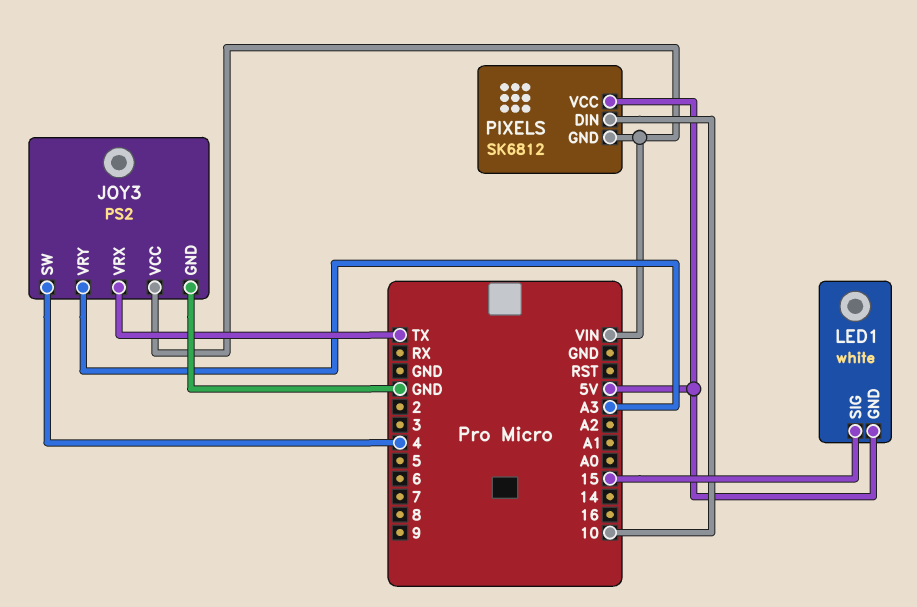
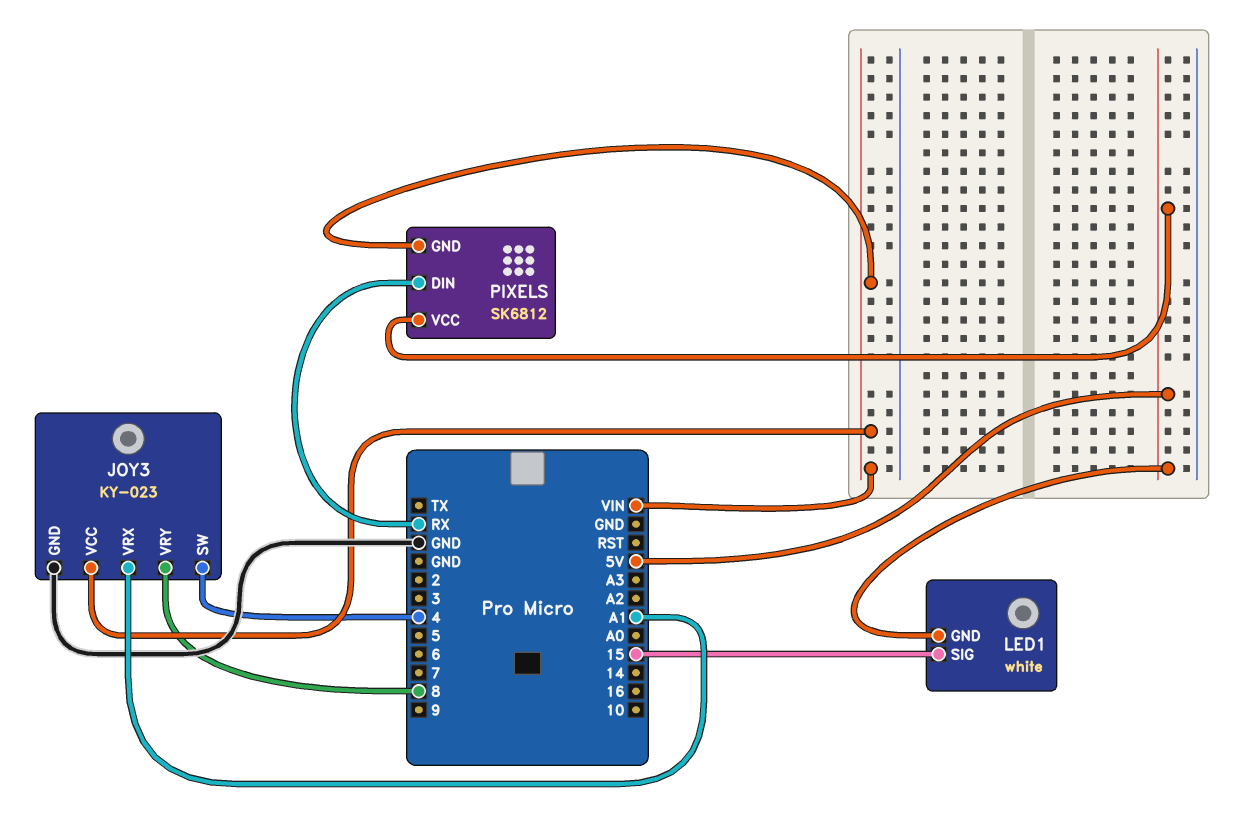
JOY3: PS2 -> KY-023
JOY3 pin VRX: TX -> A1
JOY3 pin VRY: A3 -> 8
PIXELS pin DIN: 10 -> RX

